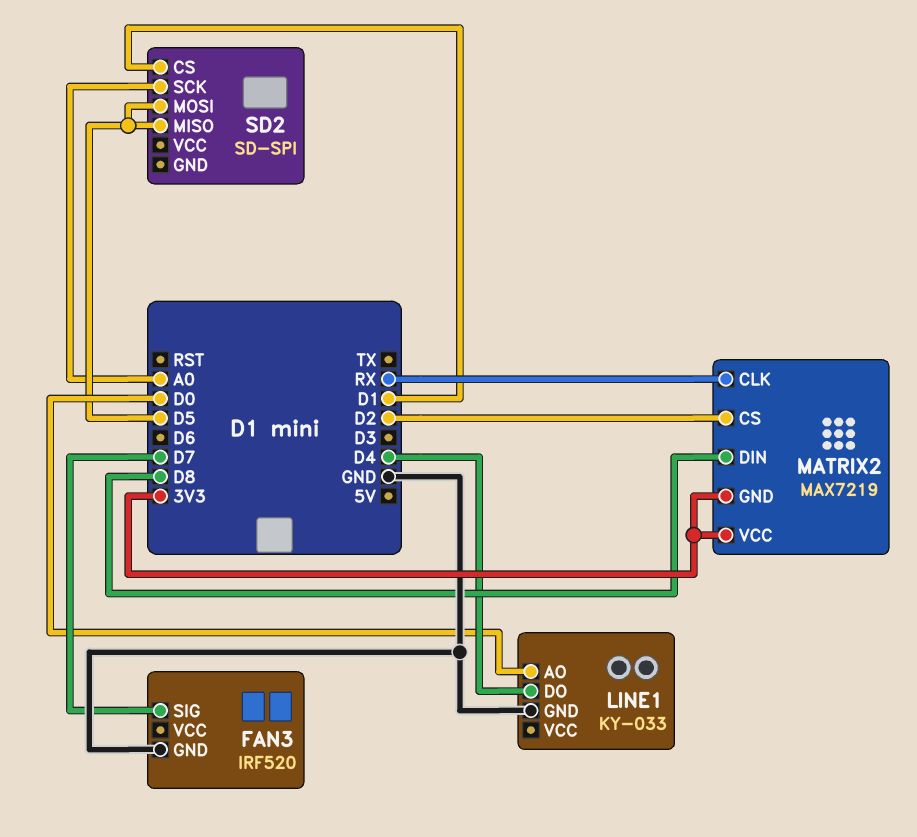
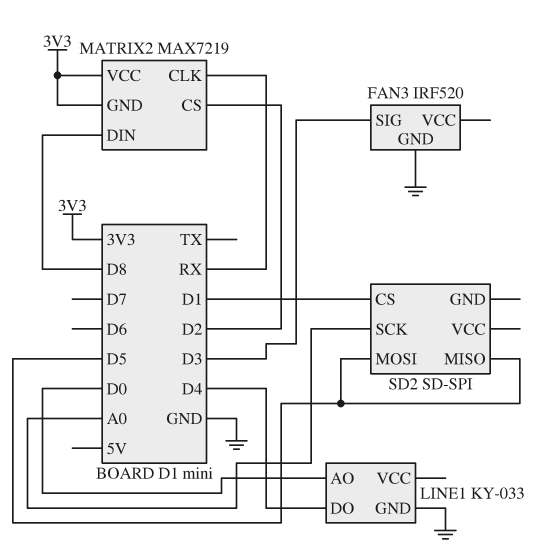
FAN3 pin SIG: D7 -> D3

